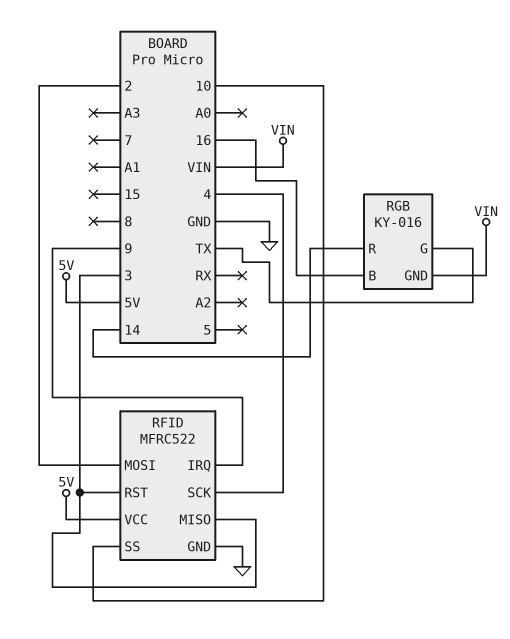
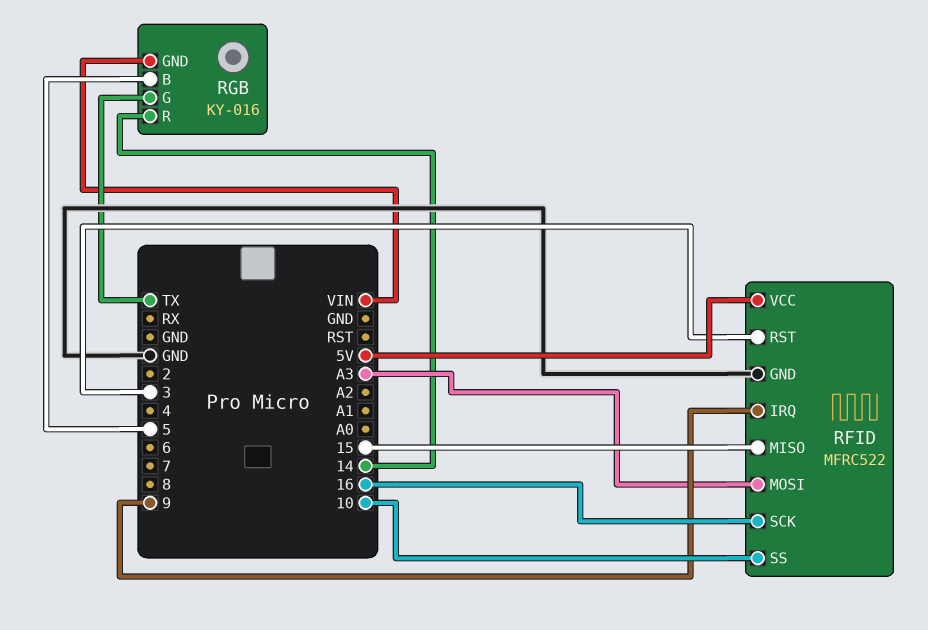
RFID pin MISO: 3 -> 15
RFID pin MOSI: 2 -> A3
RFID pin SCK: 4 -> 16
RGB pin B: 16 -> 5

